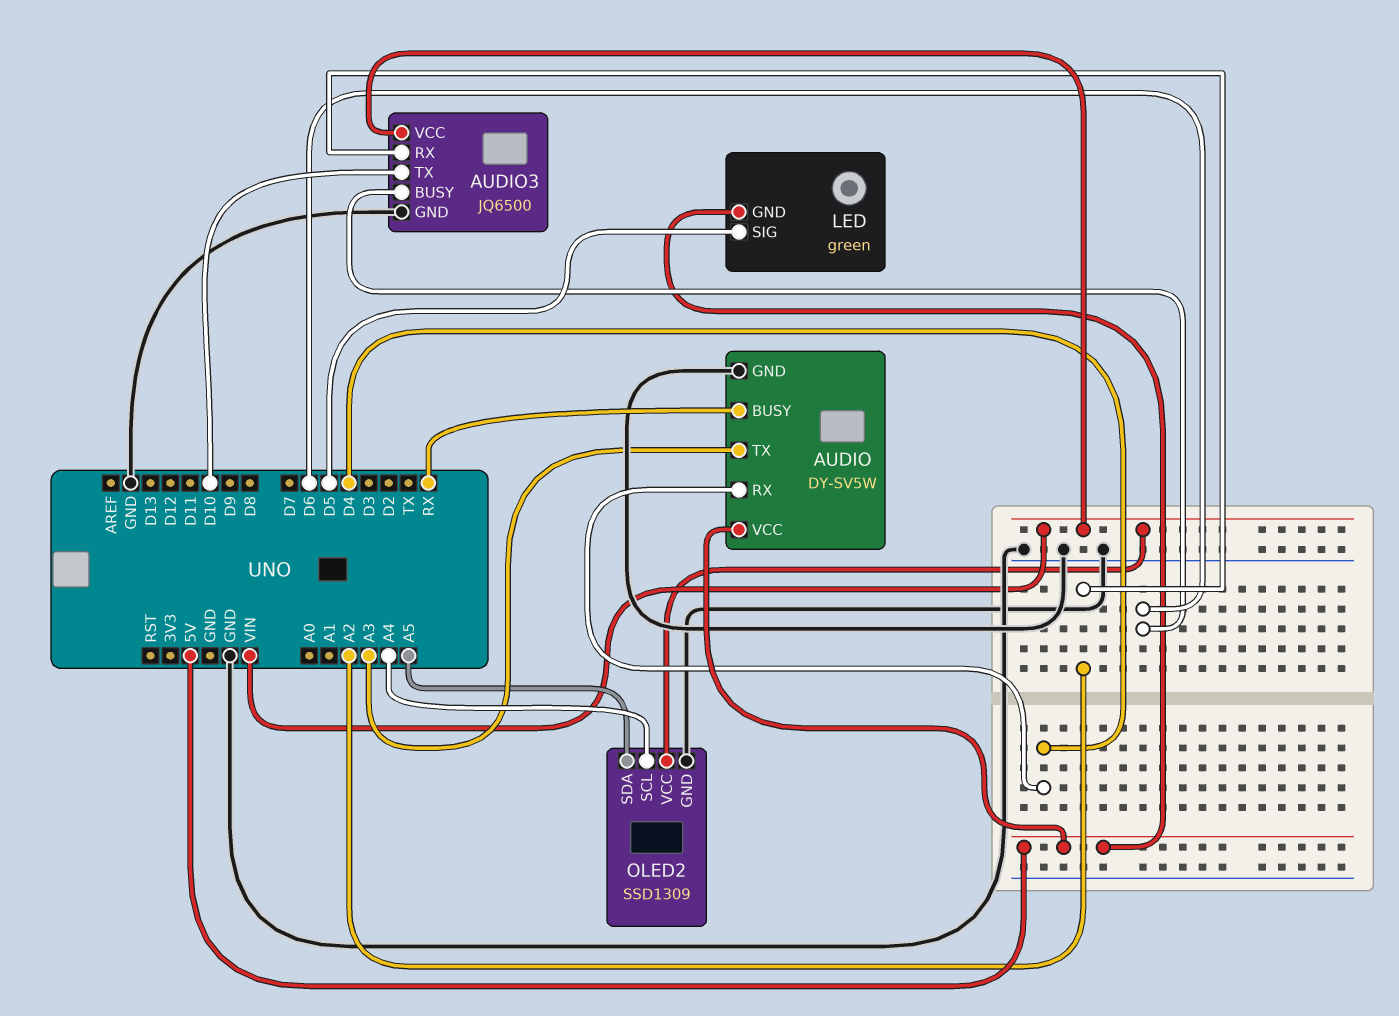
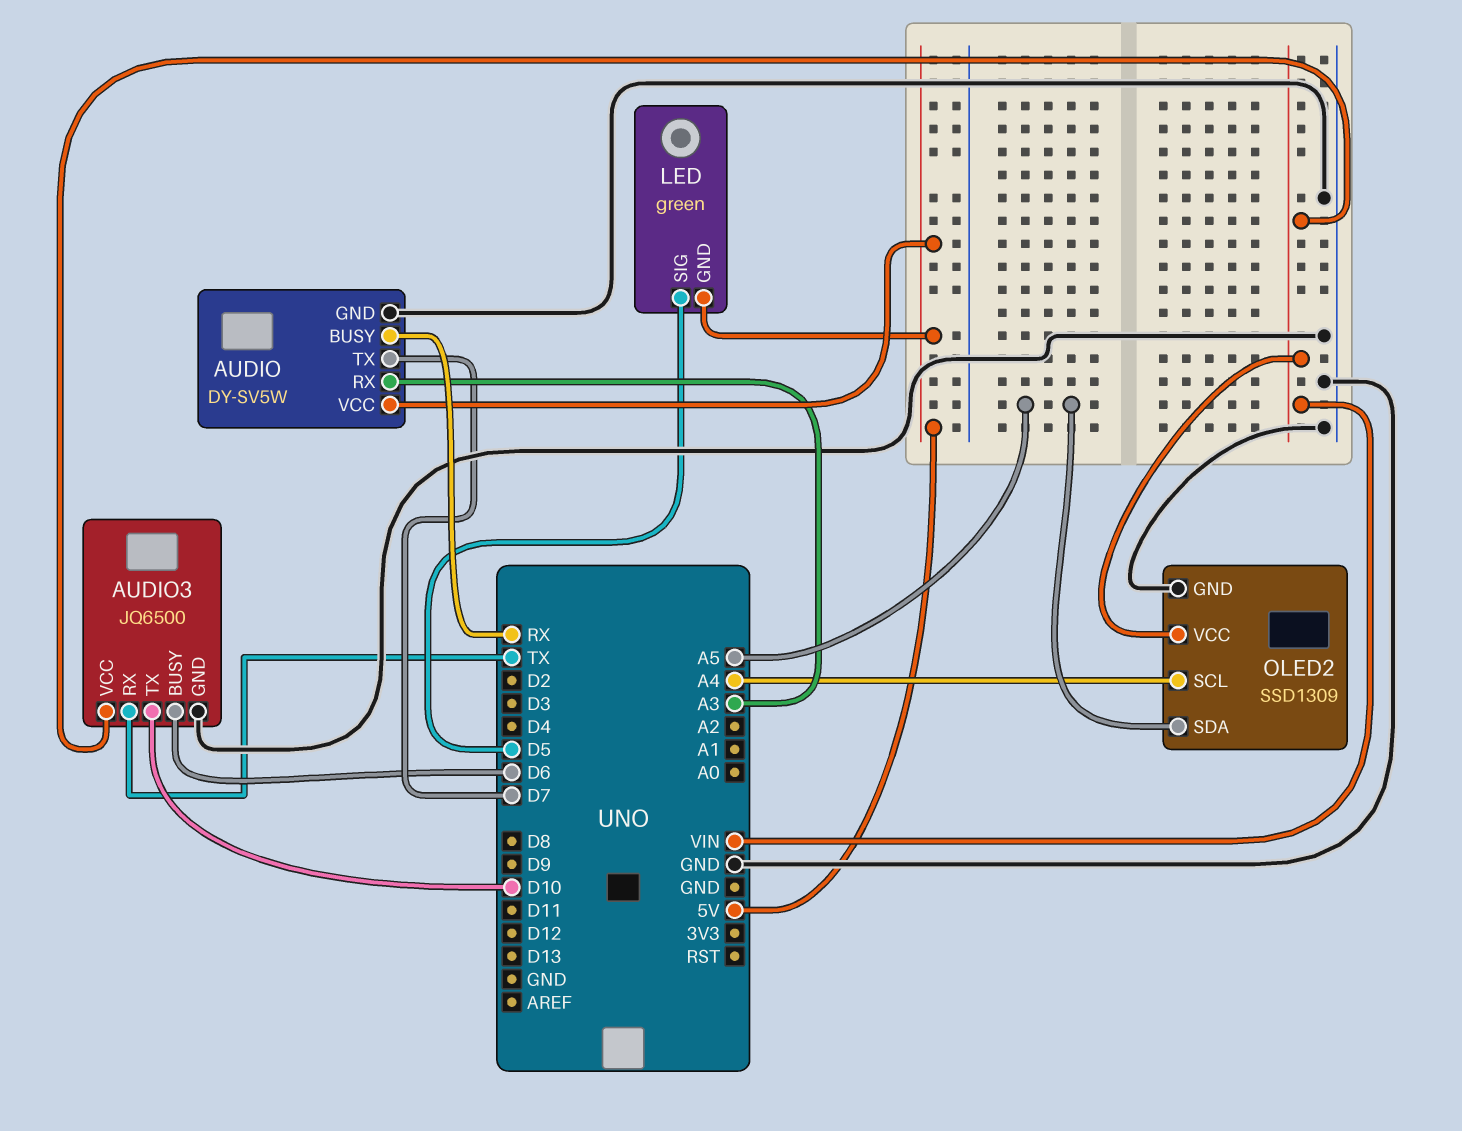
AUDIO pin RX: D4 -> A3
AUDIO pin TX: A3 -> D7
AUDIO3 pin RX: A2 -> TX

